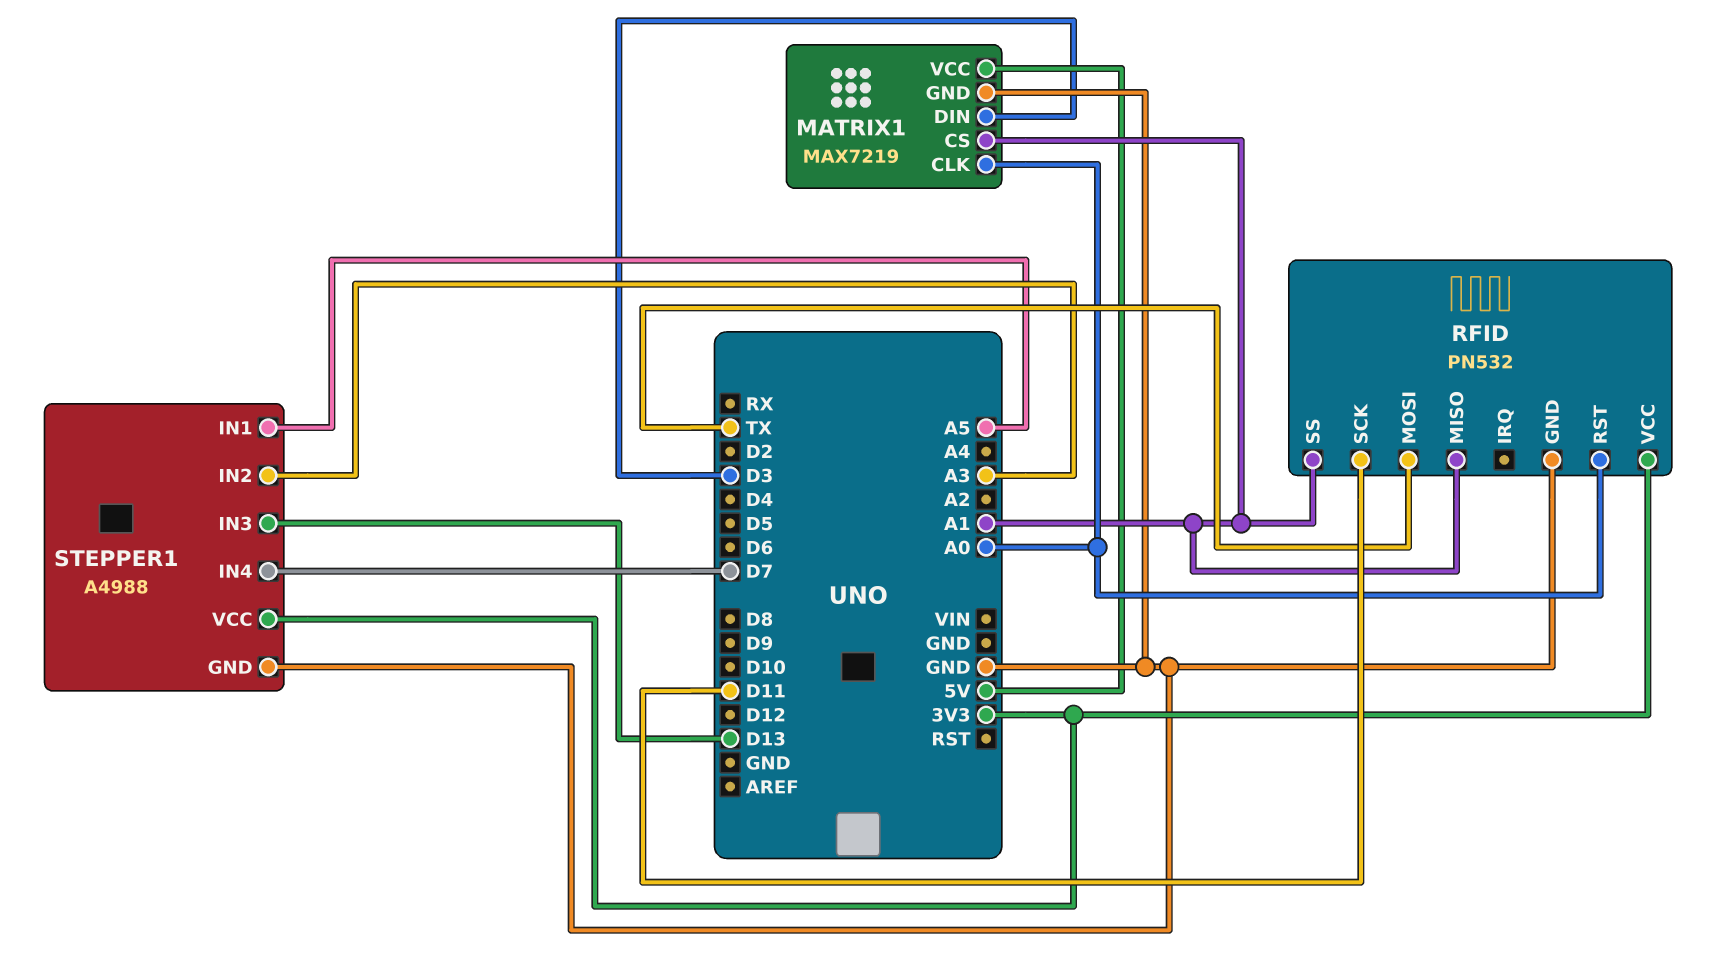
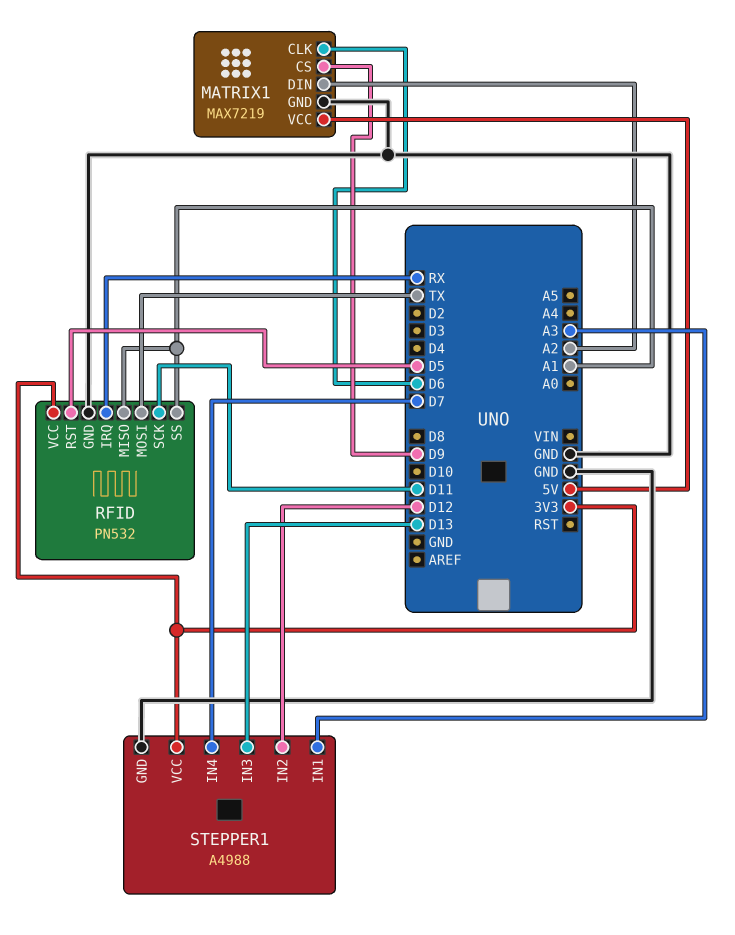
MATRIX1 pin CLK: A0 -> D6
MATRIX1 pin CS: A1 -> D9
MATRIX1 pin DIN: D3 -> A2
RFID pin IRQ: none -> RX
RFID pin RST: A0 -> D5
STEPPER1 pin IN1: A5 -> A3
STEPPER1 pin IN2: A3 -> D12

